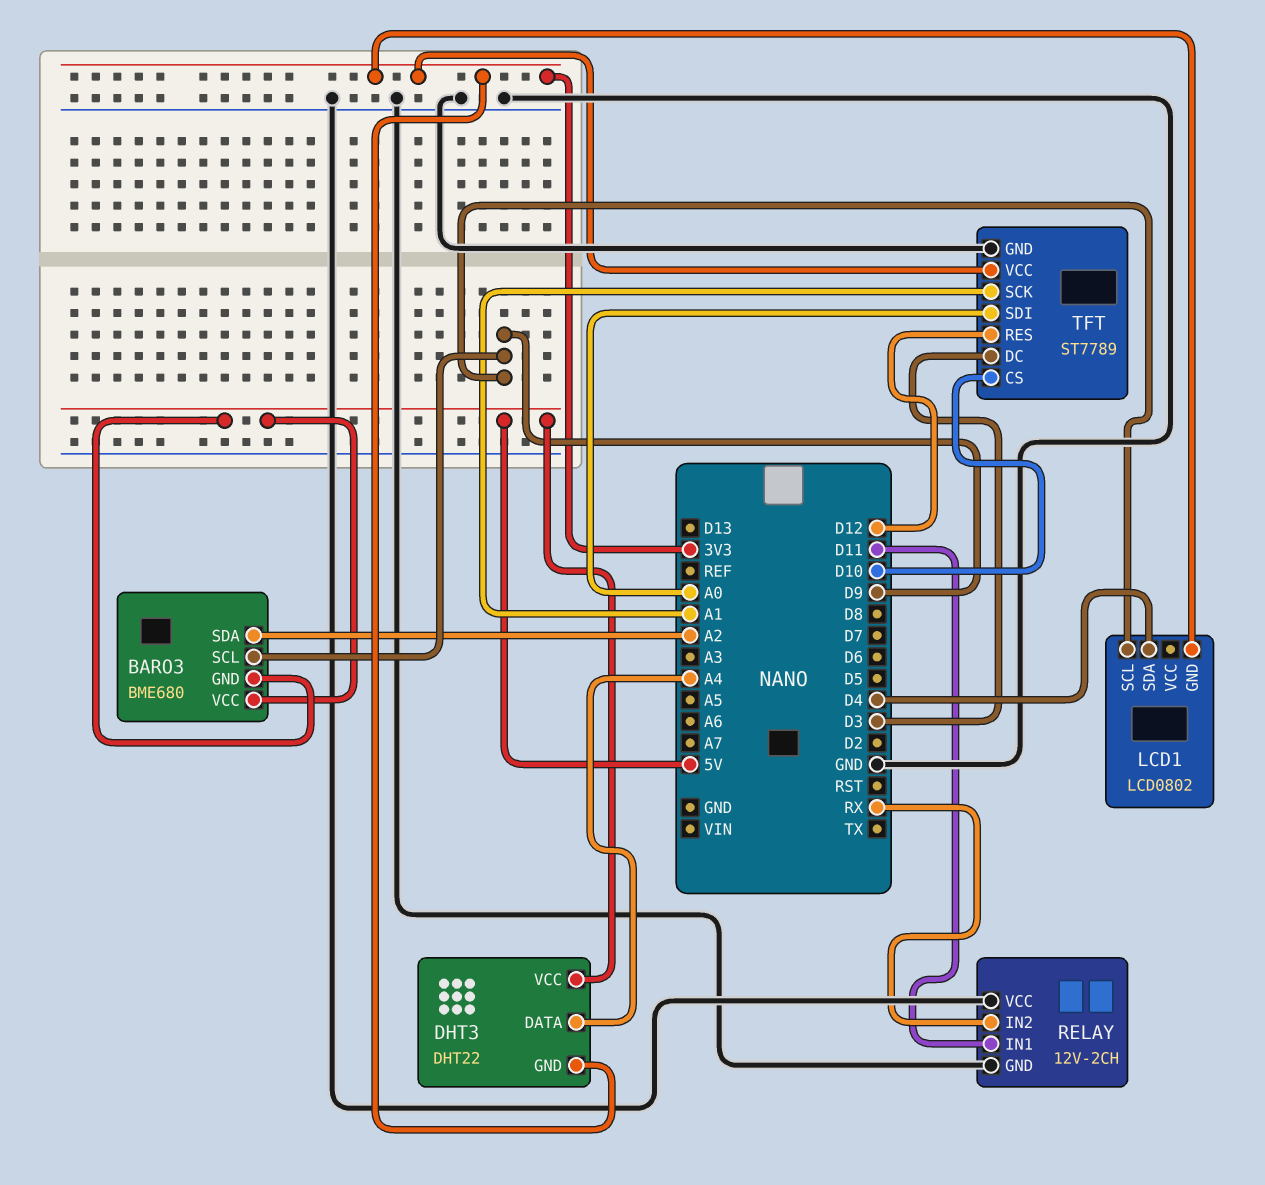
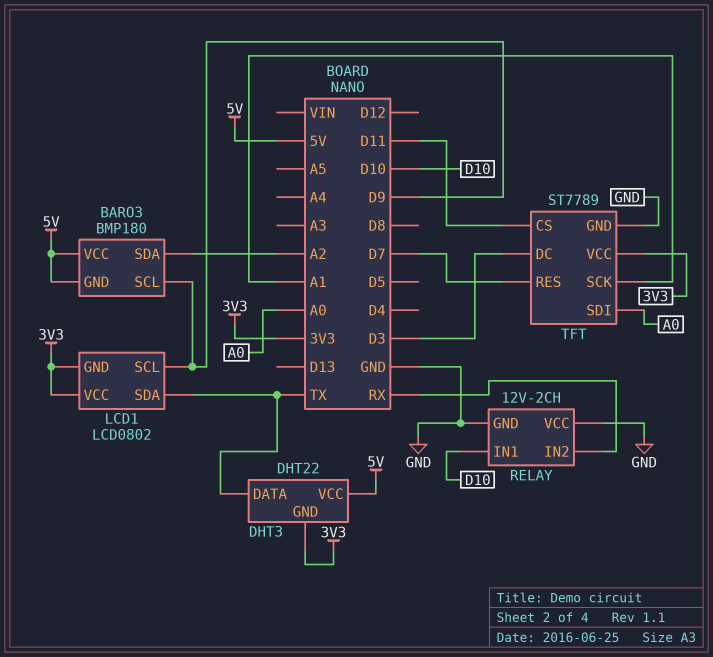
BARO3: BME680 -> BMP180
DHT3 pin DATA: A4 -> TX
LCD1 pin SDA: D4 -> TX
LCD1 pin VCC: none -> 3V3
RELAY pin IN1: D11 -> D10
TFT pin CS: D10 -> D11
TFT pin RES: D12 -> D7

